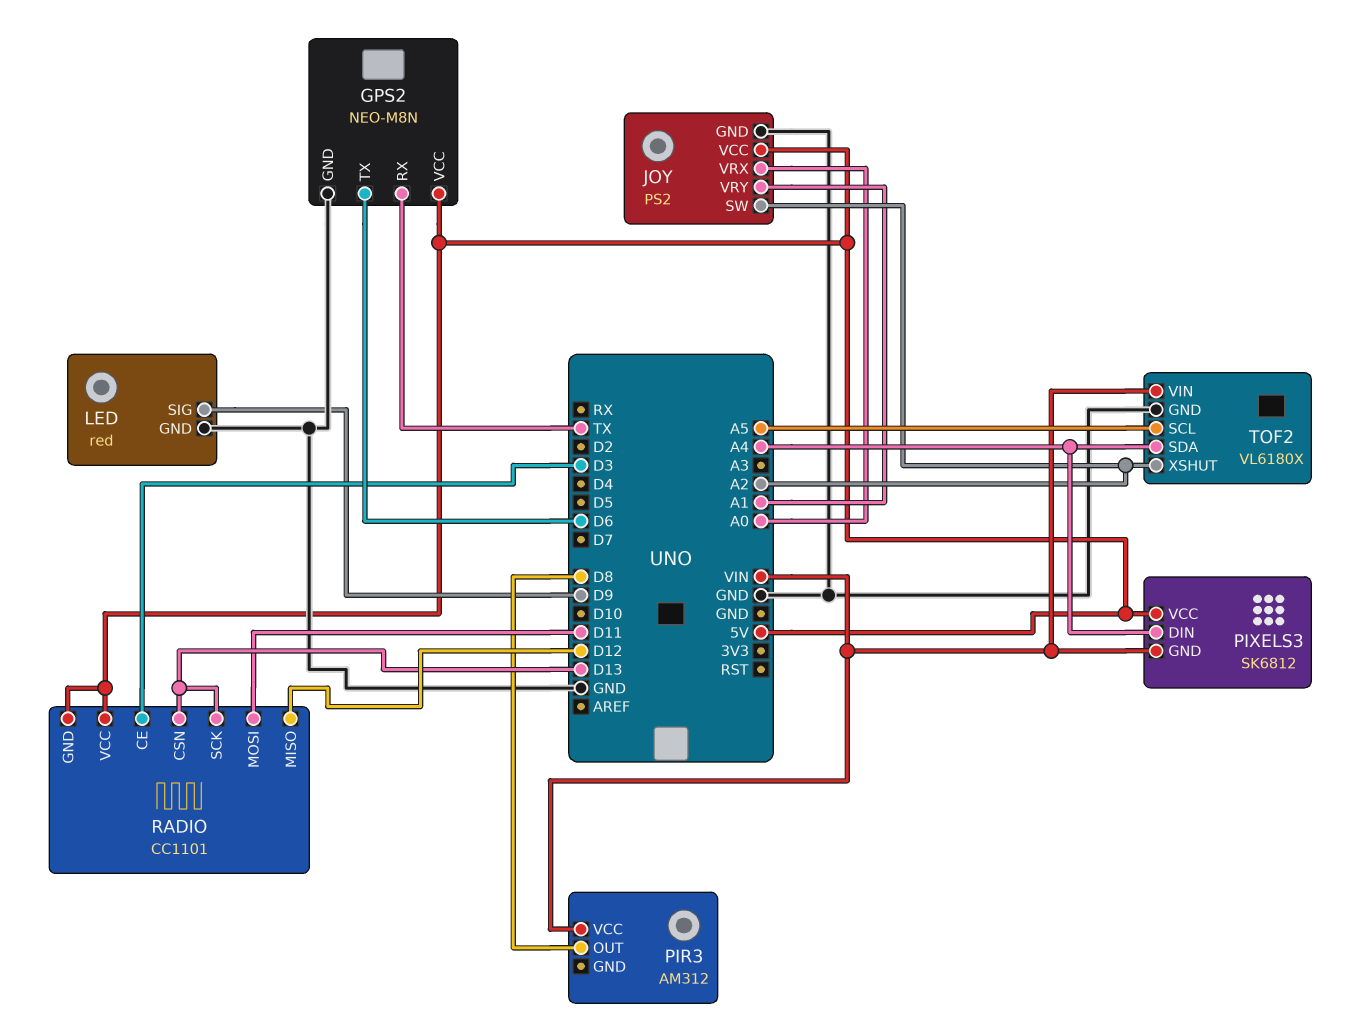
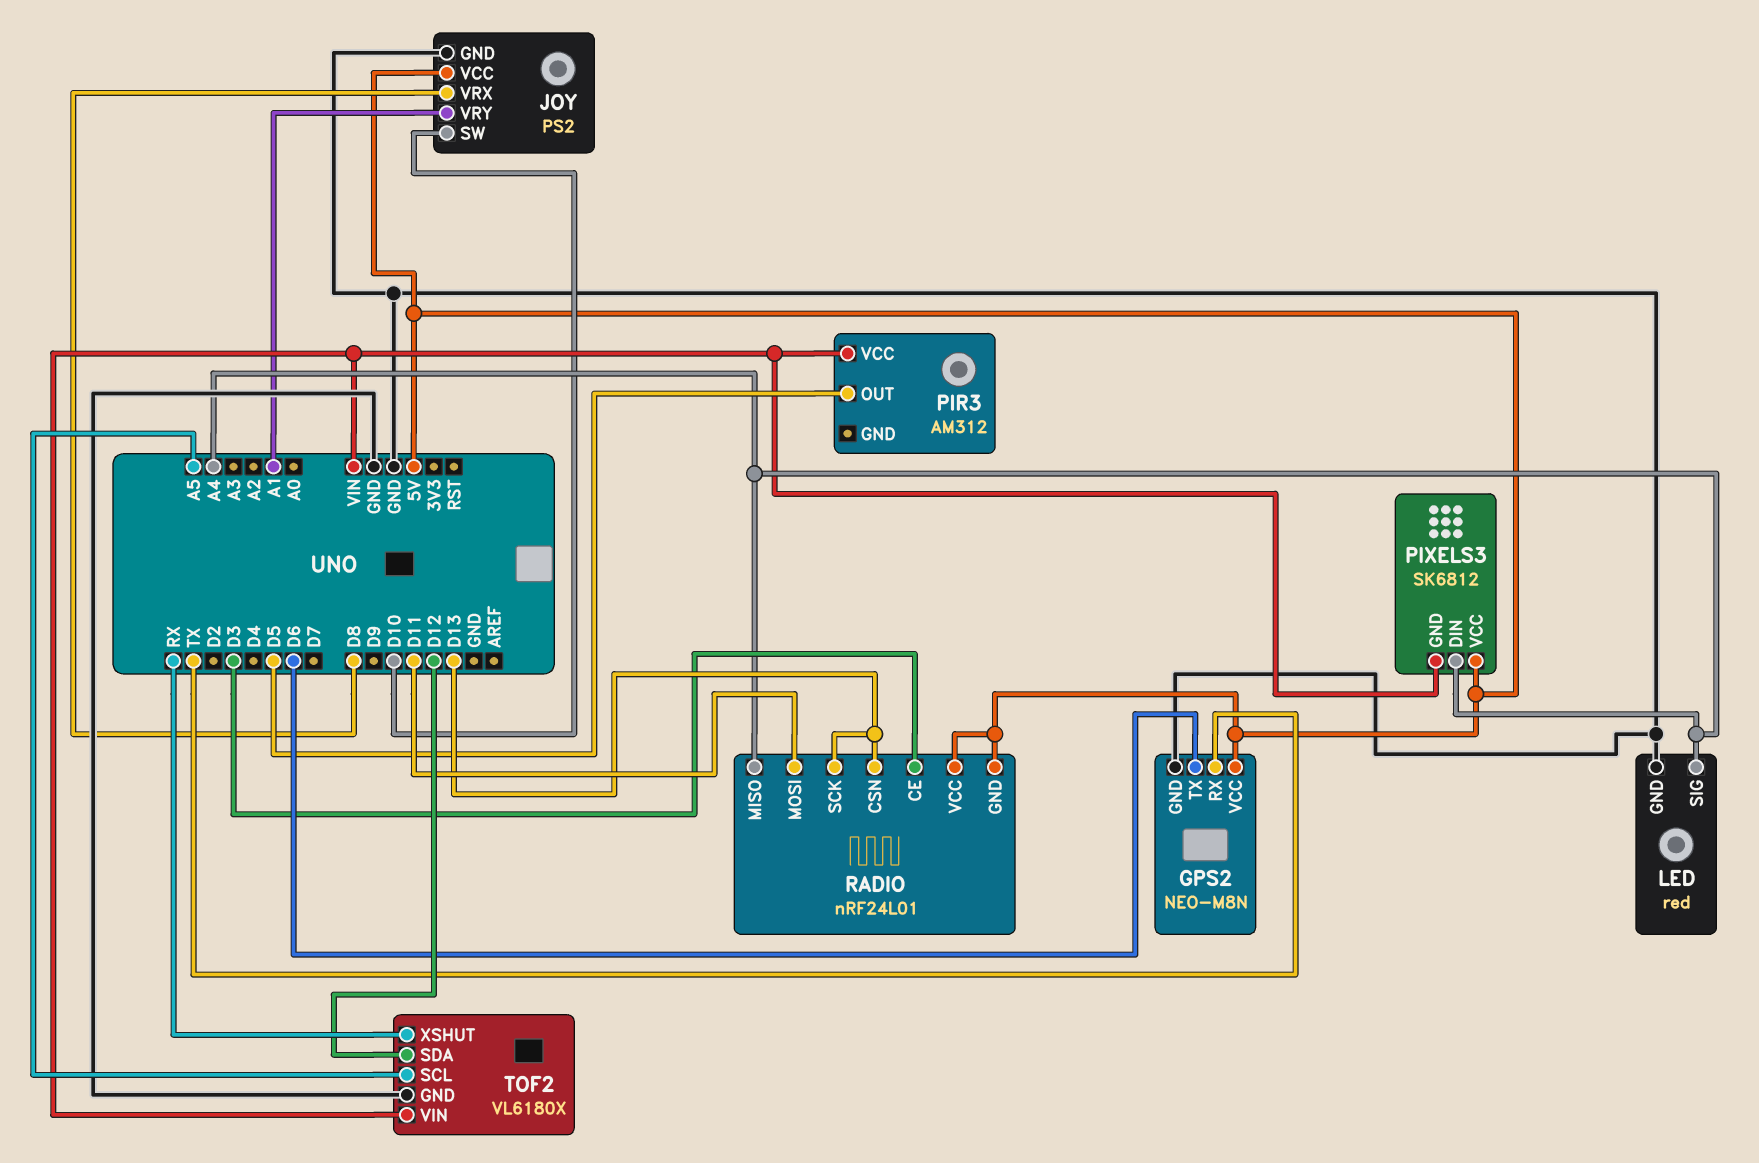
JOY pin SW: A2 -> D10
JOY pin VRX: A0 -> D8
LED pin SIG: D9 -> A4
PIR3 pin OUT: D8 -> D5
RADIO: CC1101 -> nRF24L01
RADIO pin MISO: D12 -> A4
TOF2 pin SDA: A4 -> D12
TOF2 pin XSHUT: A2 -> RX

